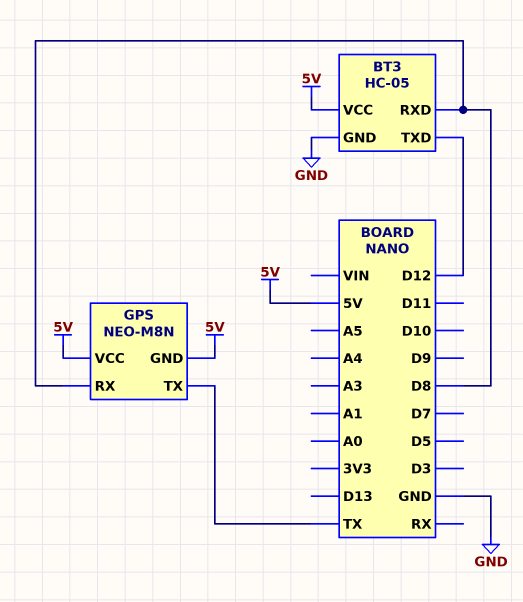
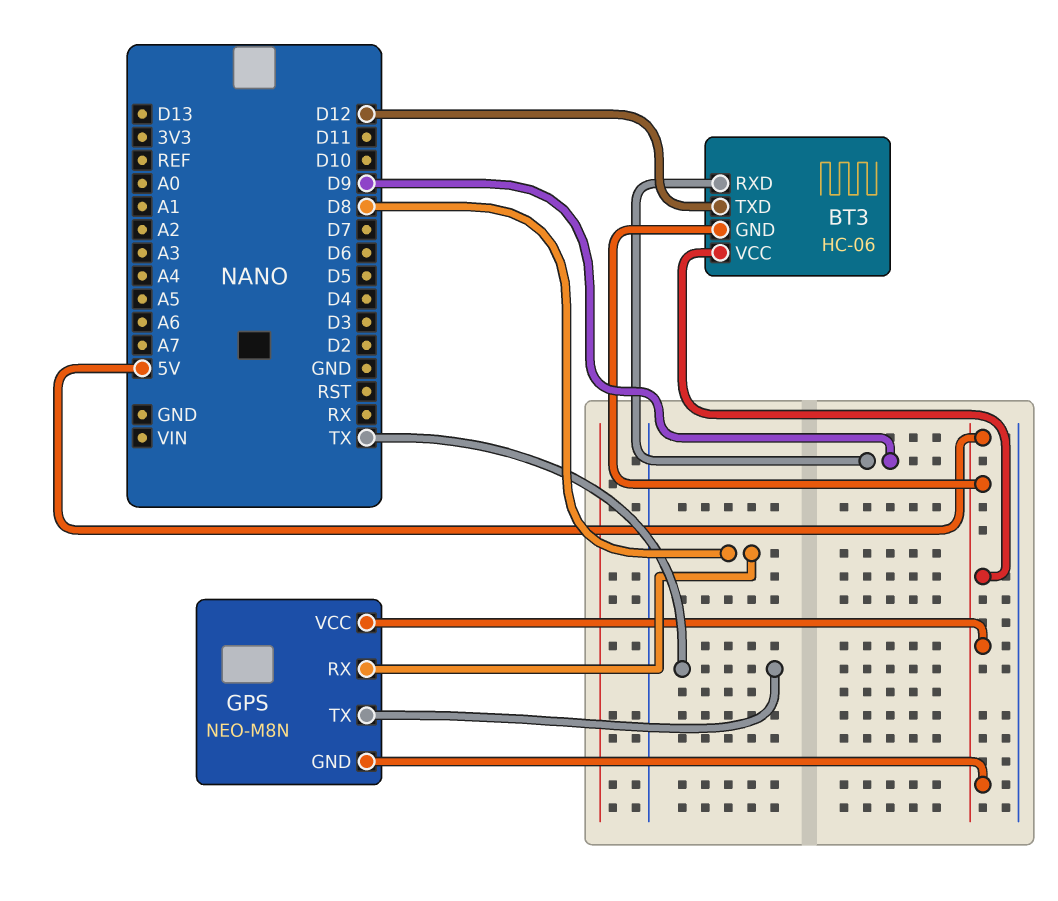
BT3: HC-05 -> HC-06
BT3 pin GND: GND -> 5V
BT3 pin RXD: D8 -> D9

